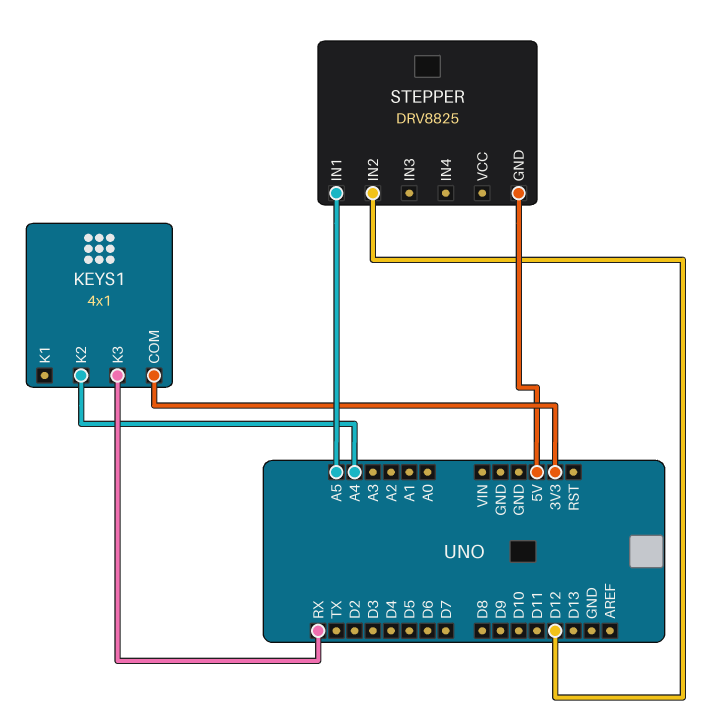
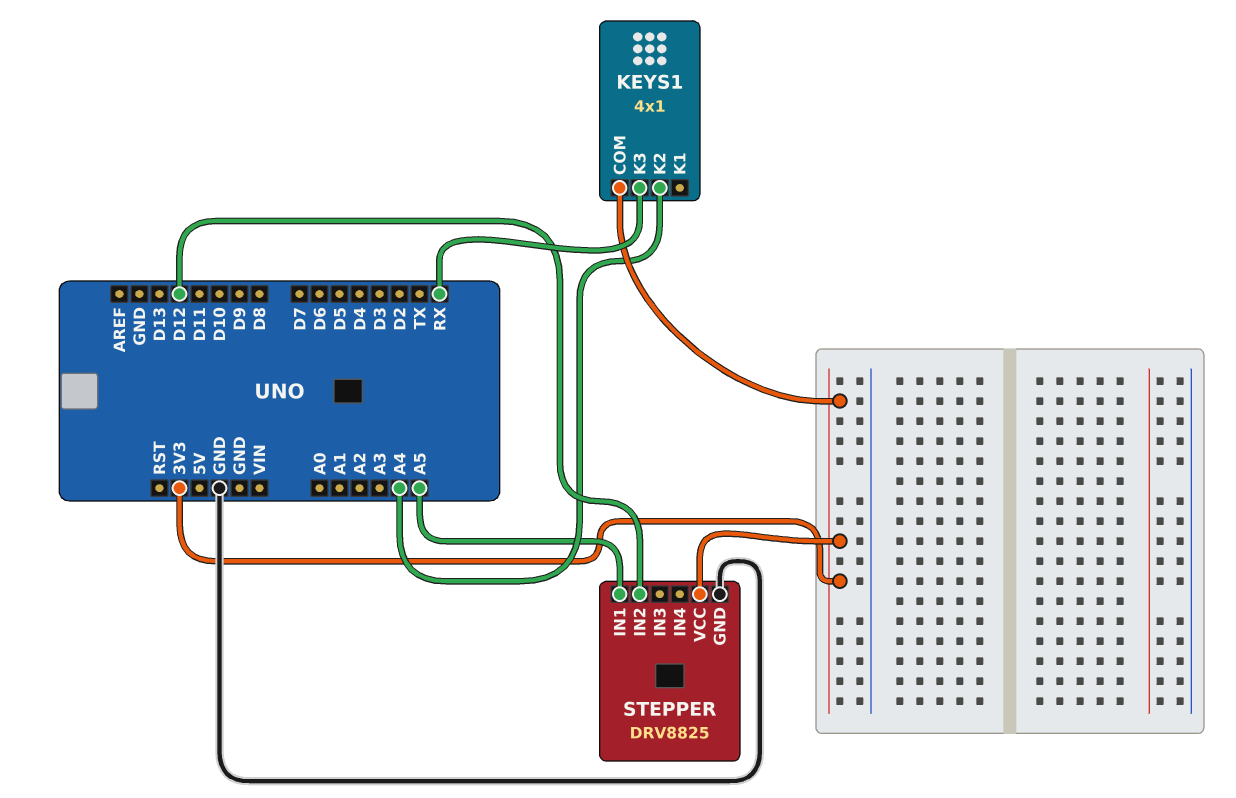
STEPPER pin GND: 5V -> GND
STEPPER pin VCC: none -> 3V3

